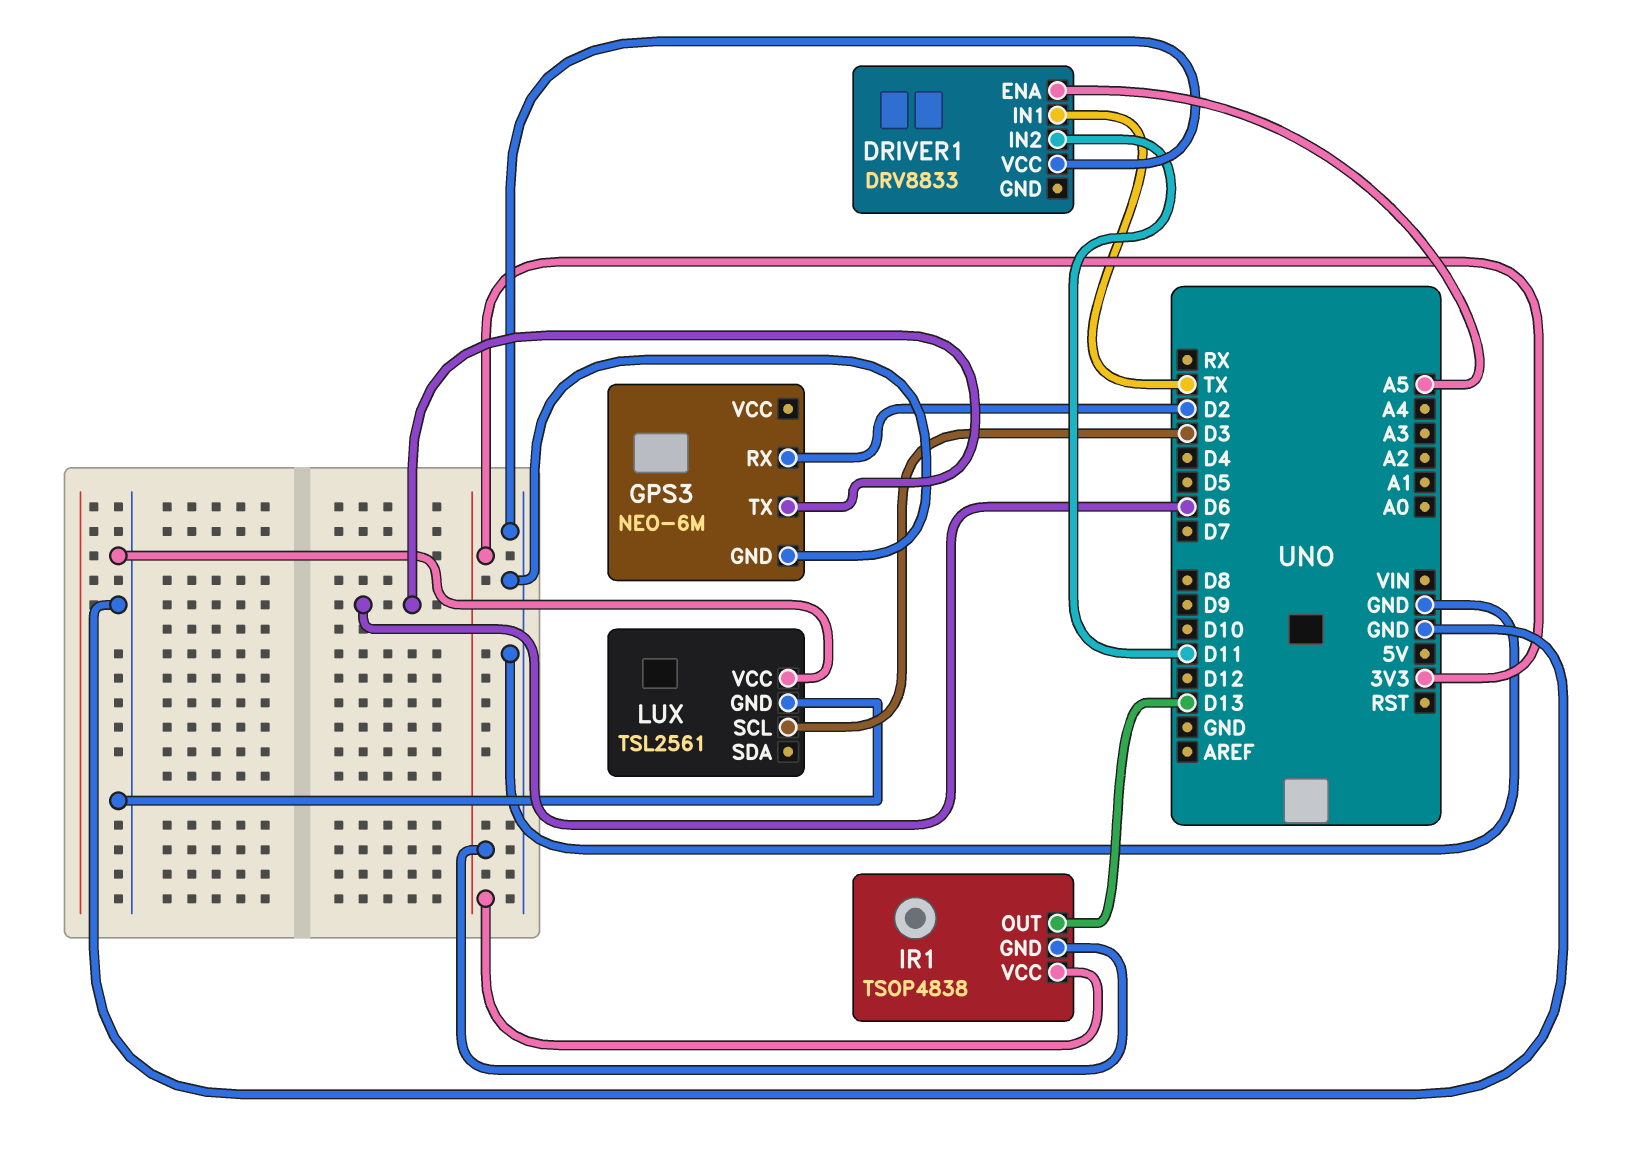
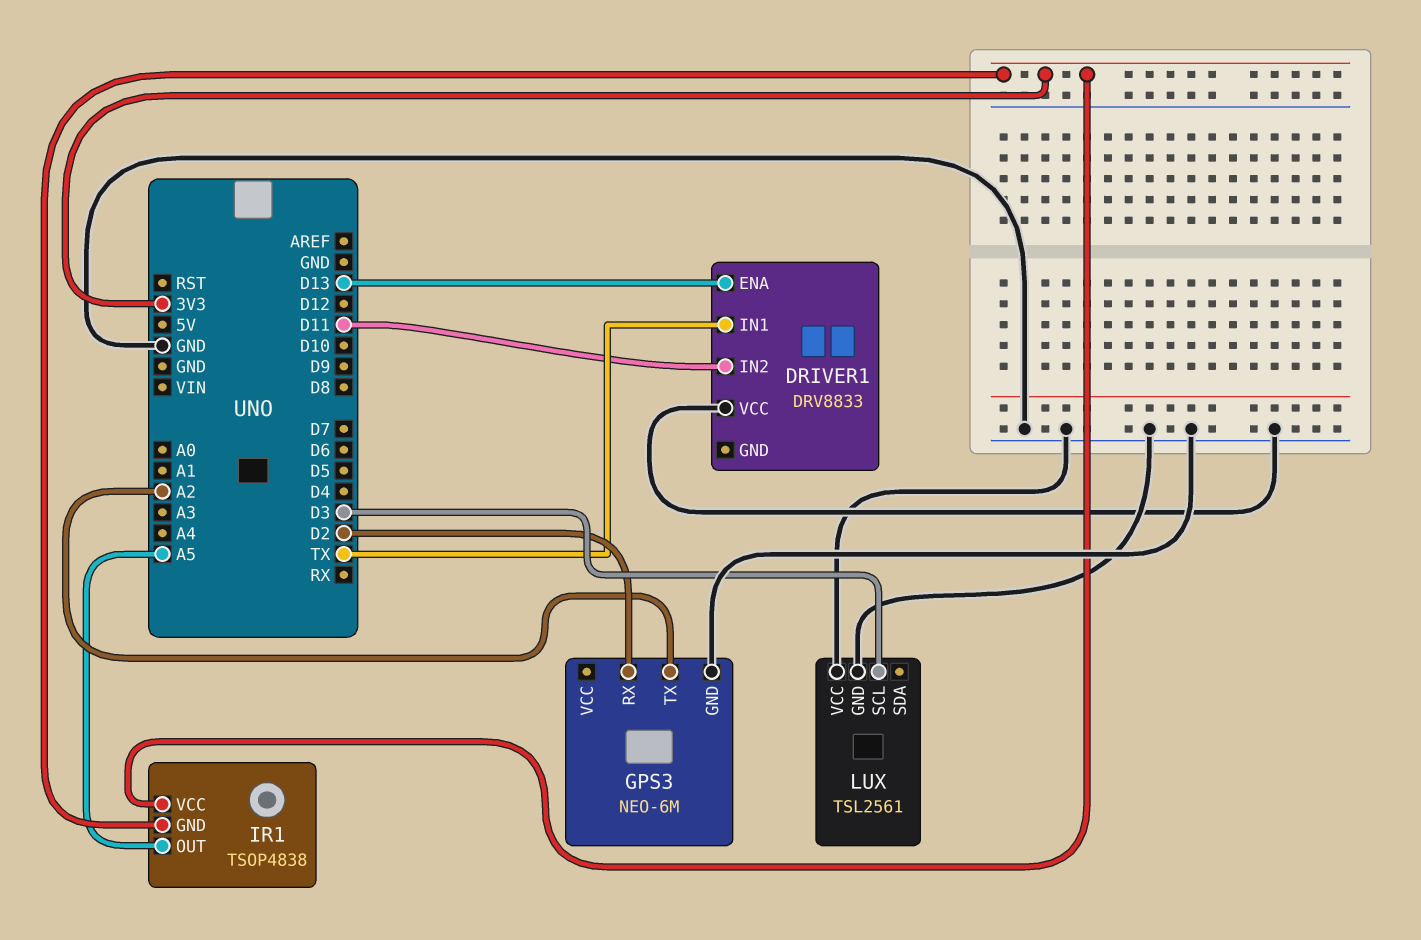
DRIVER1 pin ENA: A5 -> D13
GPS3 pin TX: D6 -> A2
IR1 pin OUT: D13 -> A5

